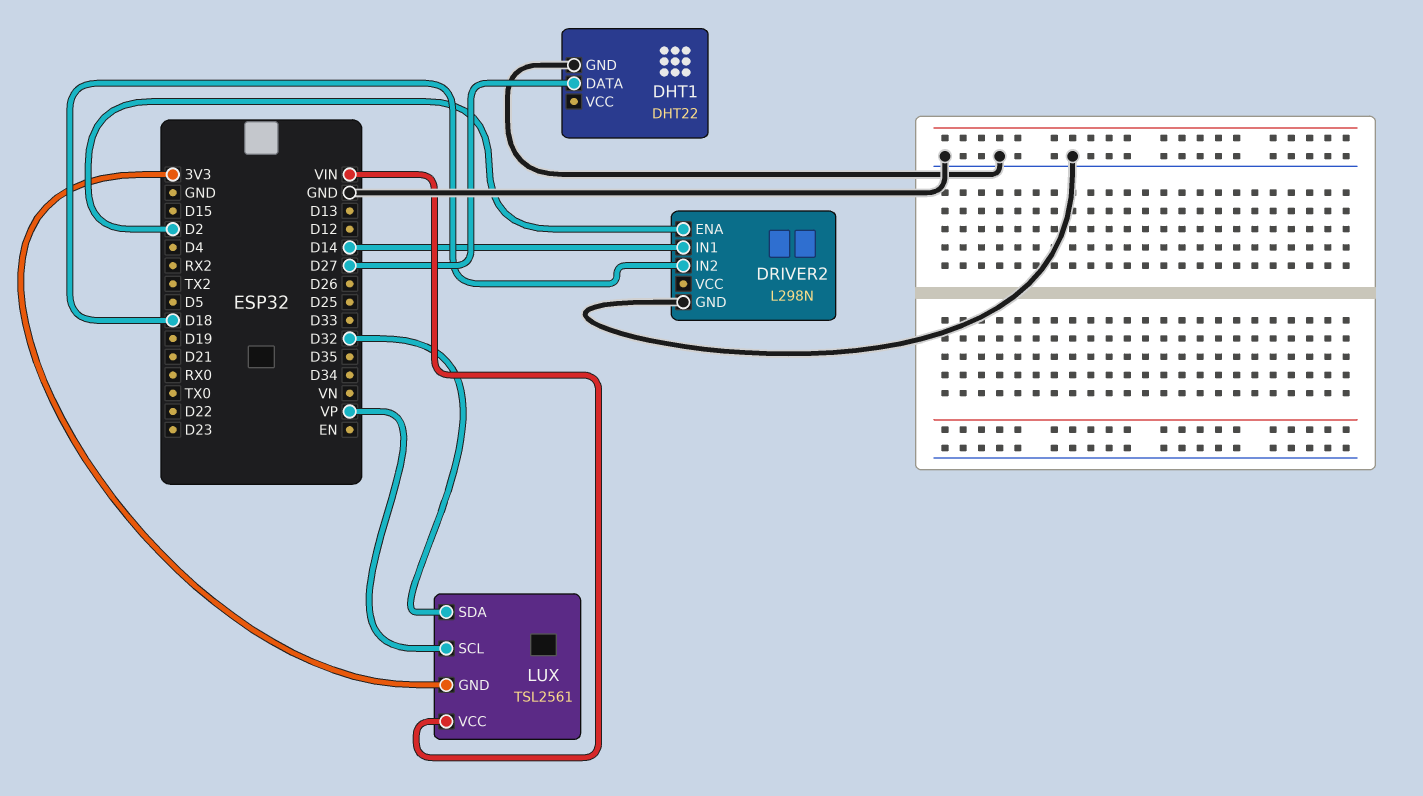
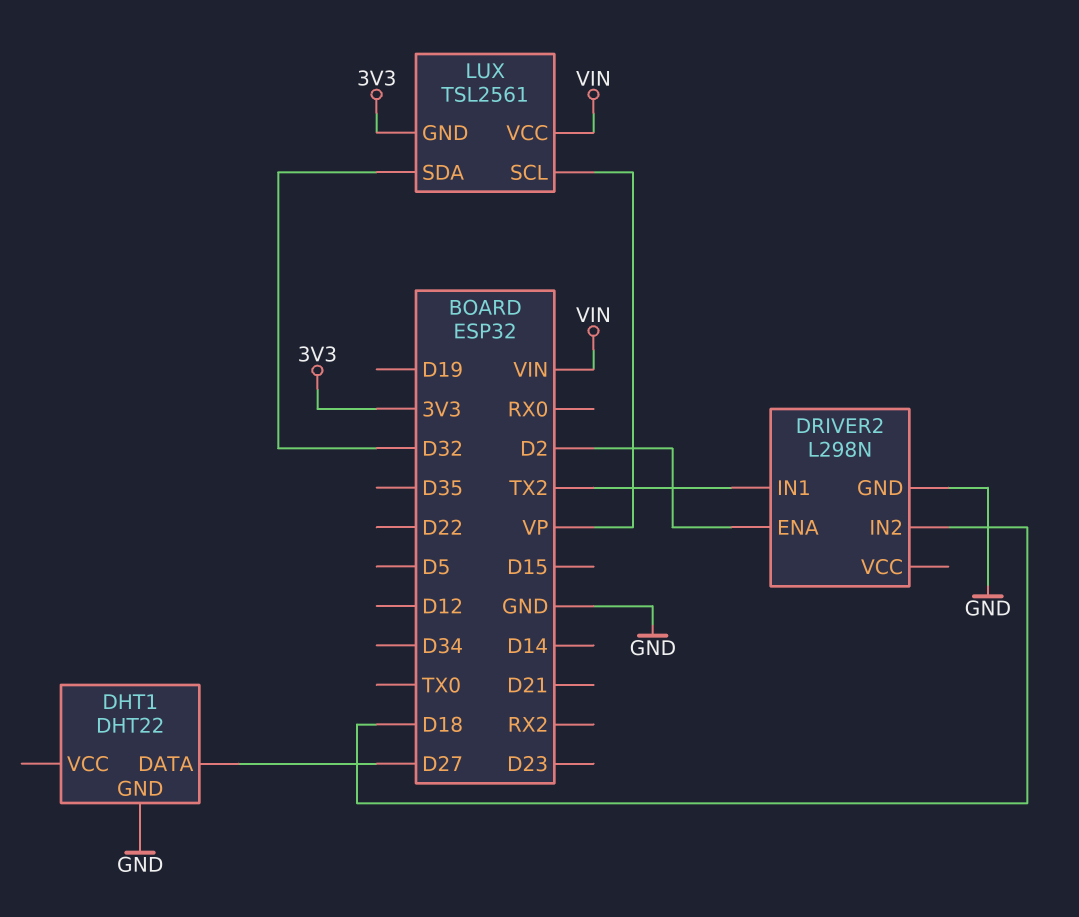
DRIVER2 pin IN1: D14 -> TX2

